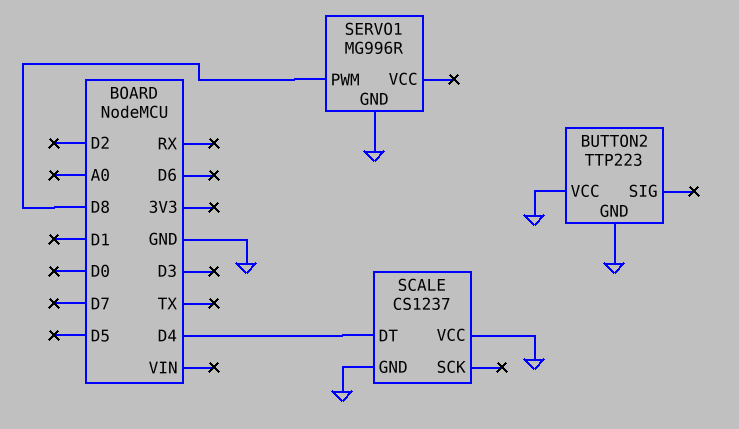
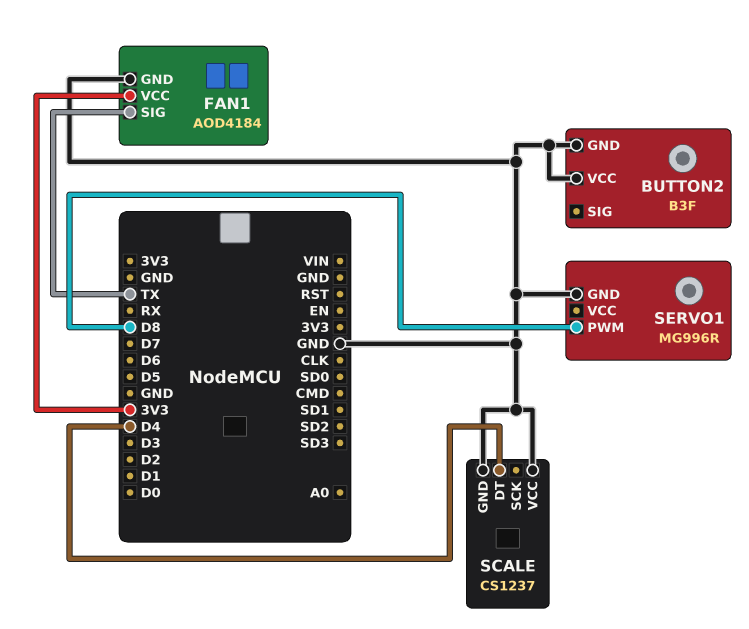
BUTTON2: TTP223 -> B3F
FAN1: none -> AOD4184
FAN1 pin GND: none -> GND
FAN1 pin SIG: none -> TX
FAN1 pin VCC: none -> 3V3

